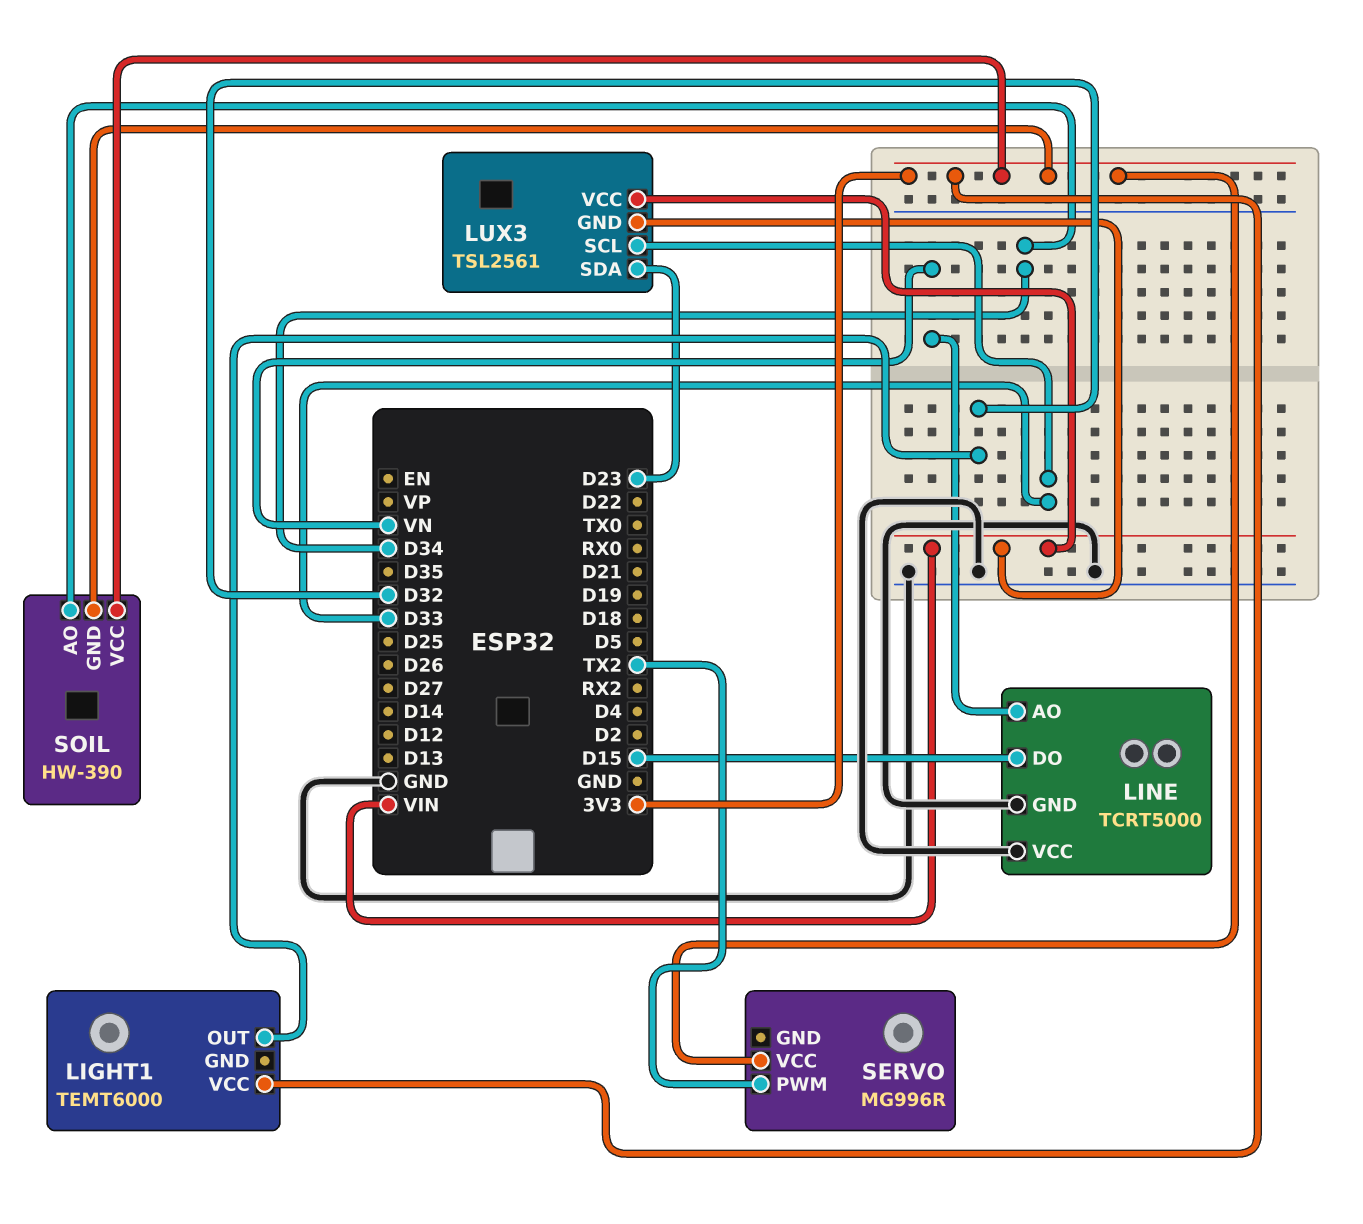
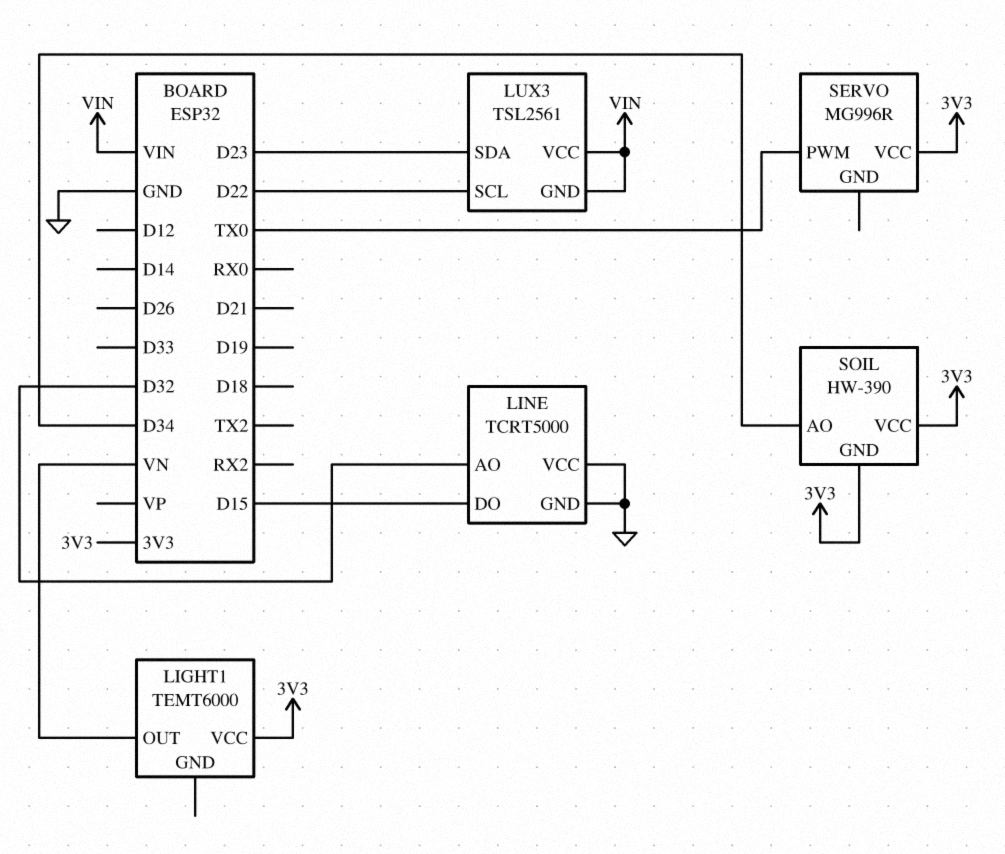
LIGHT1 pin OUT: D32 -> VN
LINE pin AO: VN -> D32
LUX3 pin SCL: D33 -> D22
SERVO pin PWM: TX2 -> TX0

